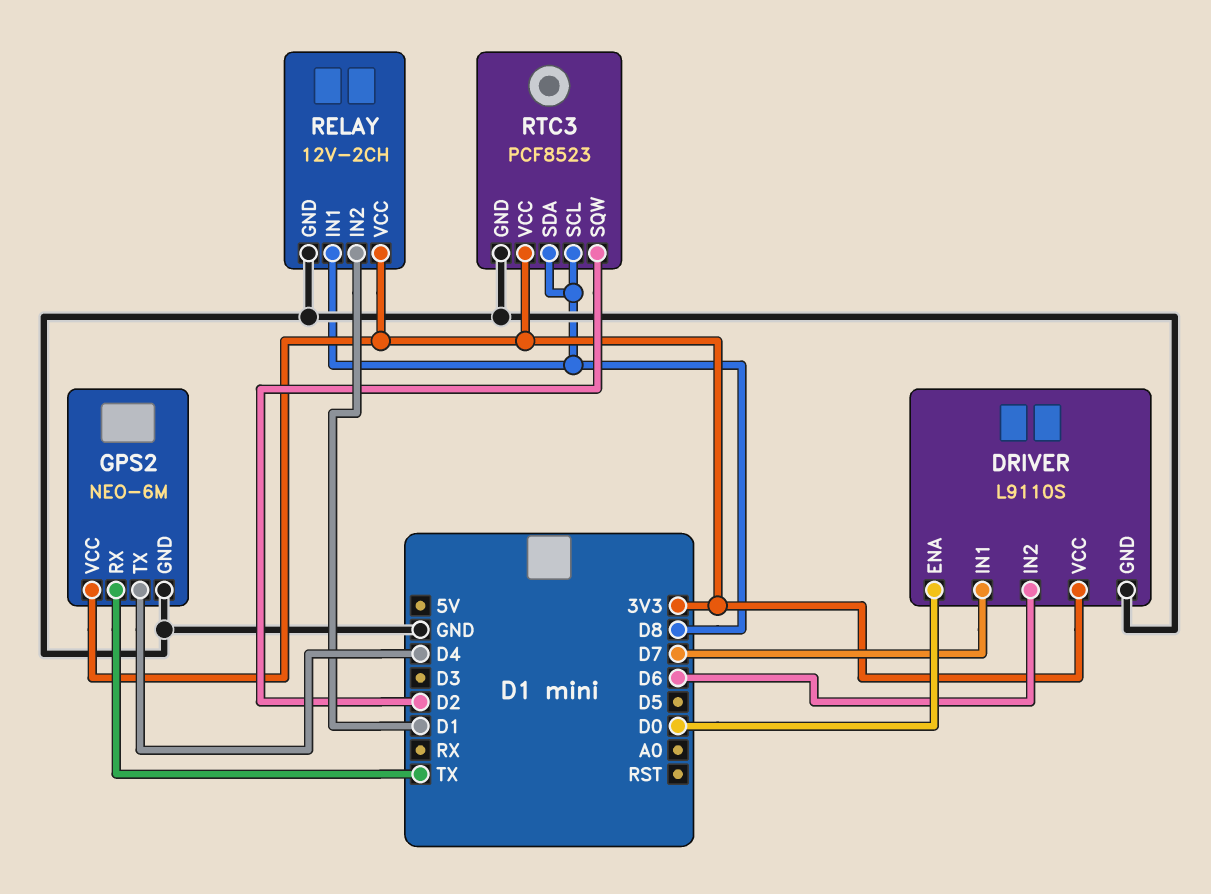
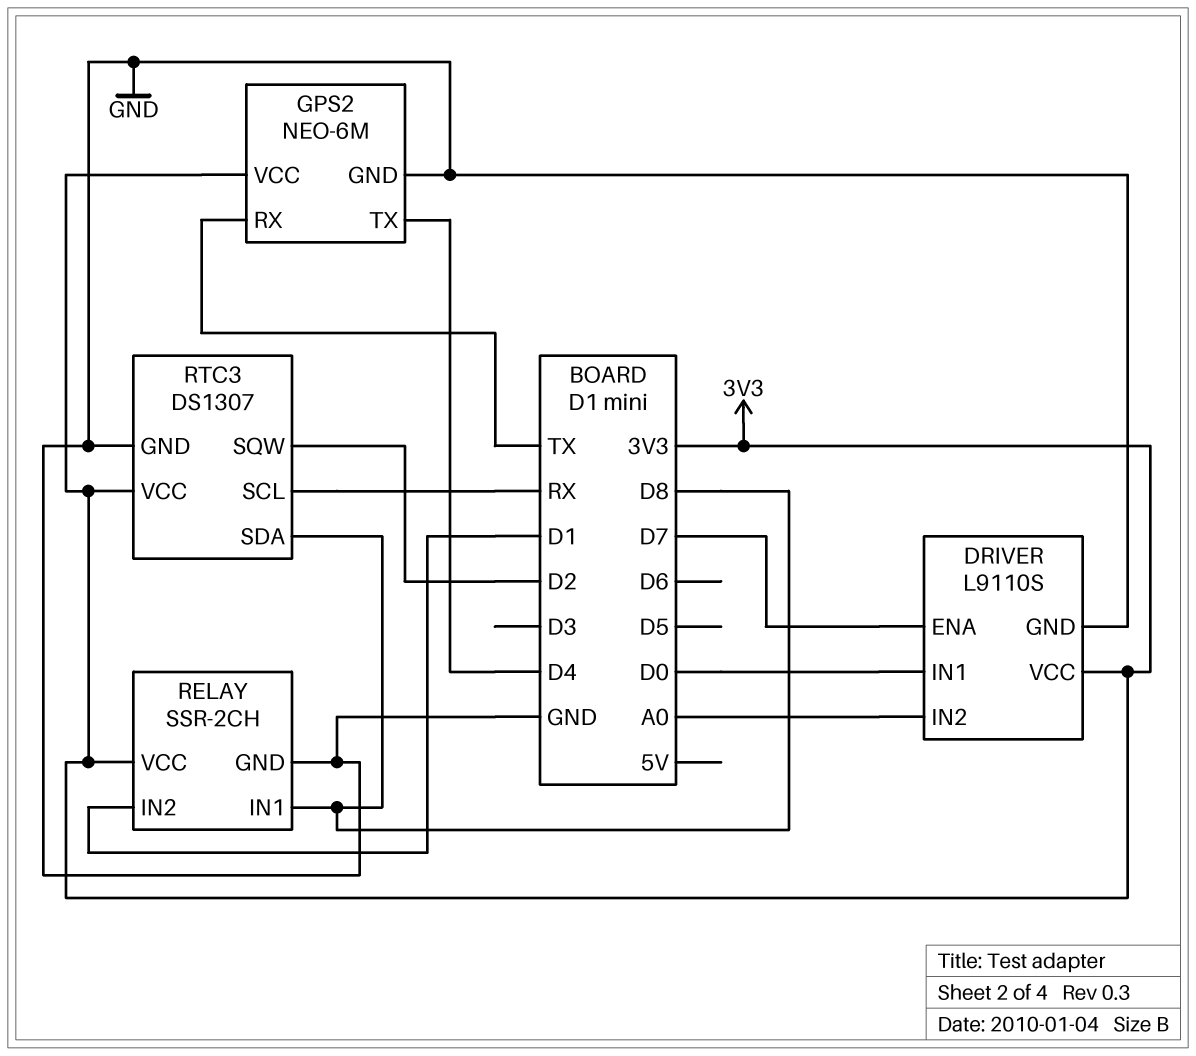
DRIVER pin ENA: D0 -> D7
DRIVER pin IN1: D7 -> D0
DRIVER pin IN2: D6 -> A0
RELAY: 12V-2CH -> SSR-2CH
RTC3: PCF8523 -> DS1307
RTC3 pin SCL: D8 -> RX

